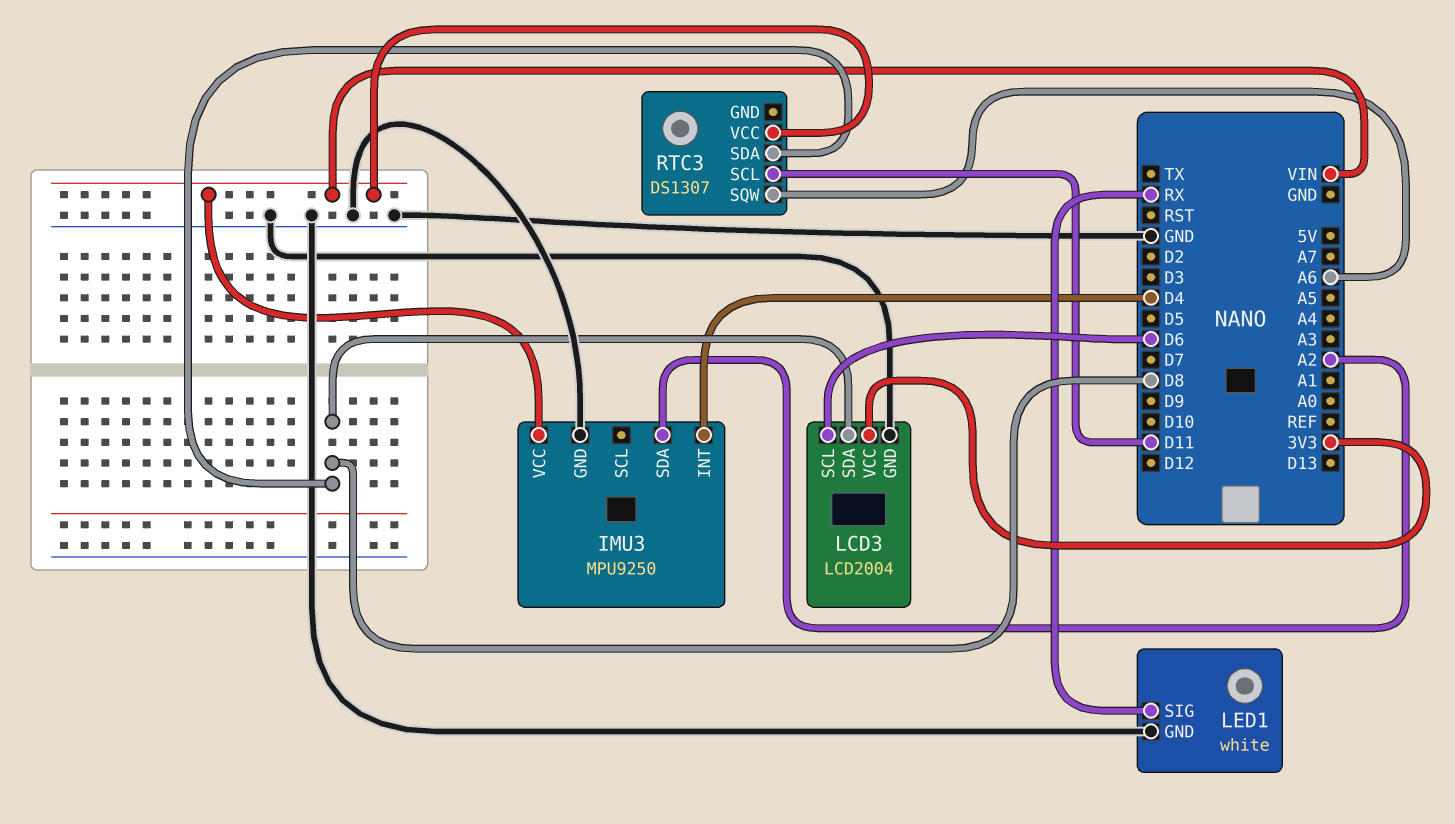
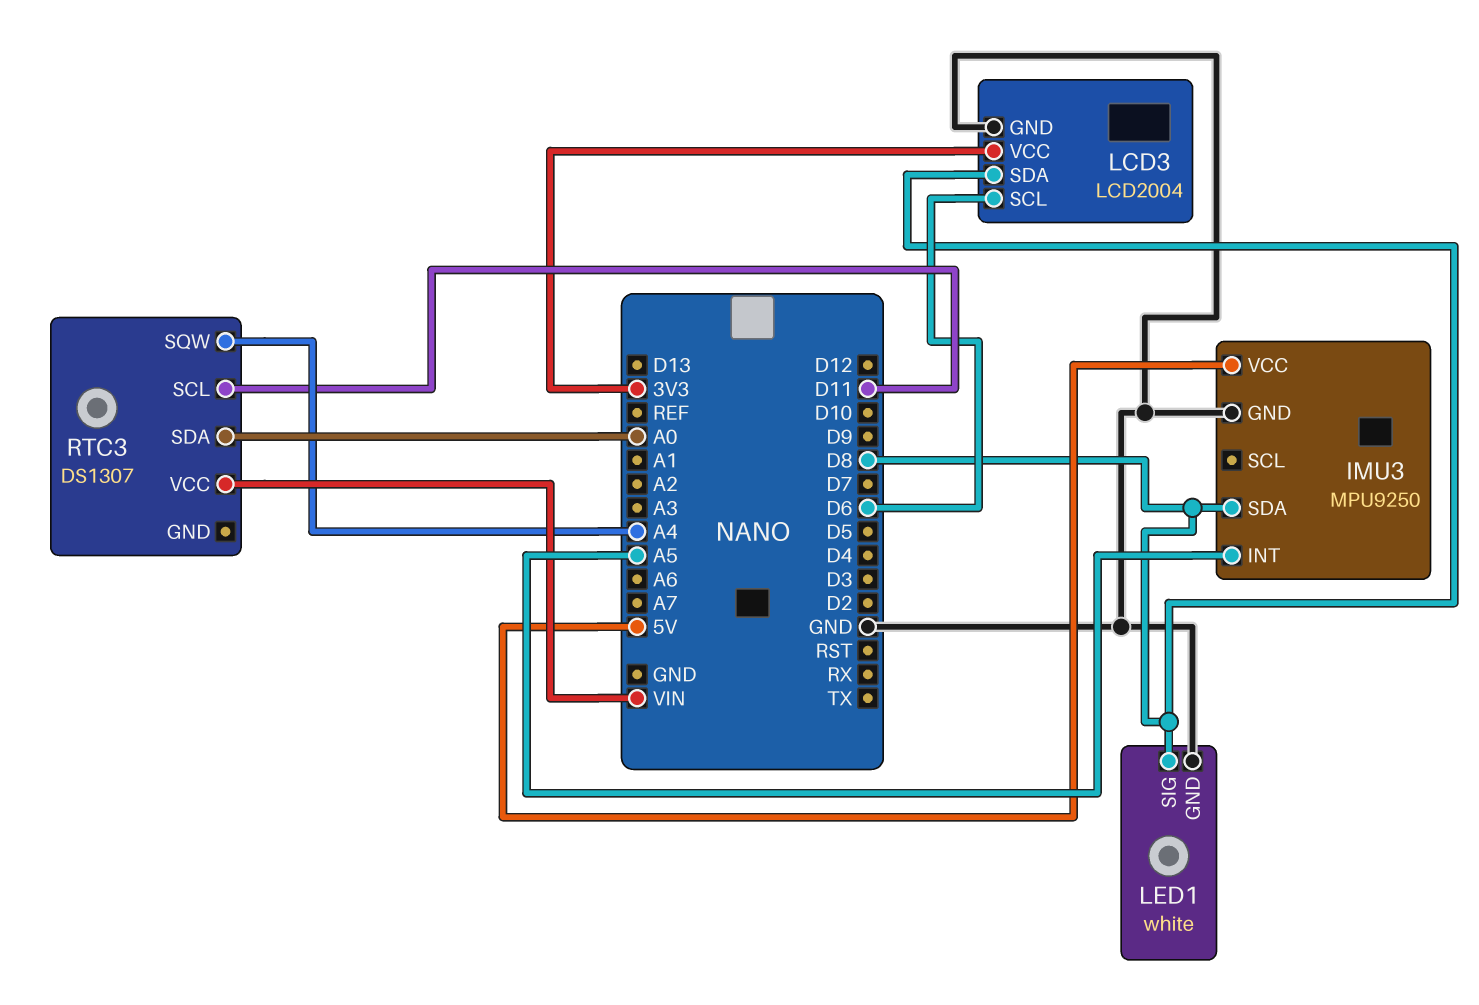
IMU3 pin INT: D4 -> A5
IMU3 pin SDA: A2 -> D8
IMU3 pin VCC: VIN -> 5V
LED1 pin SIG: RX -> D8
RTC3 pin SDA: D8 -> A0
RTC3 pin SQW: A6 -> A4

